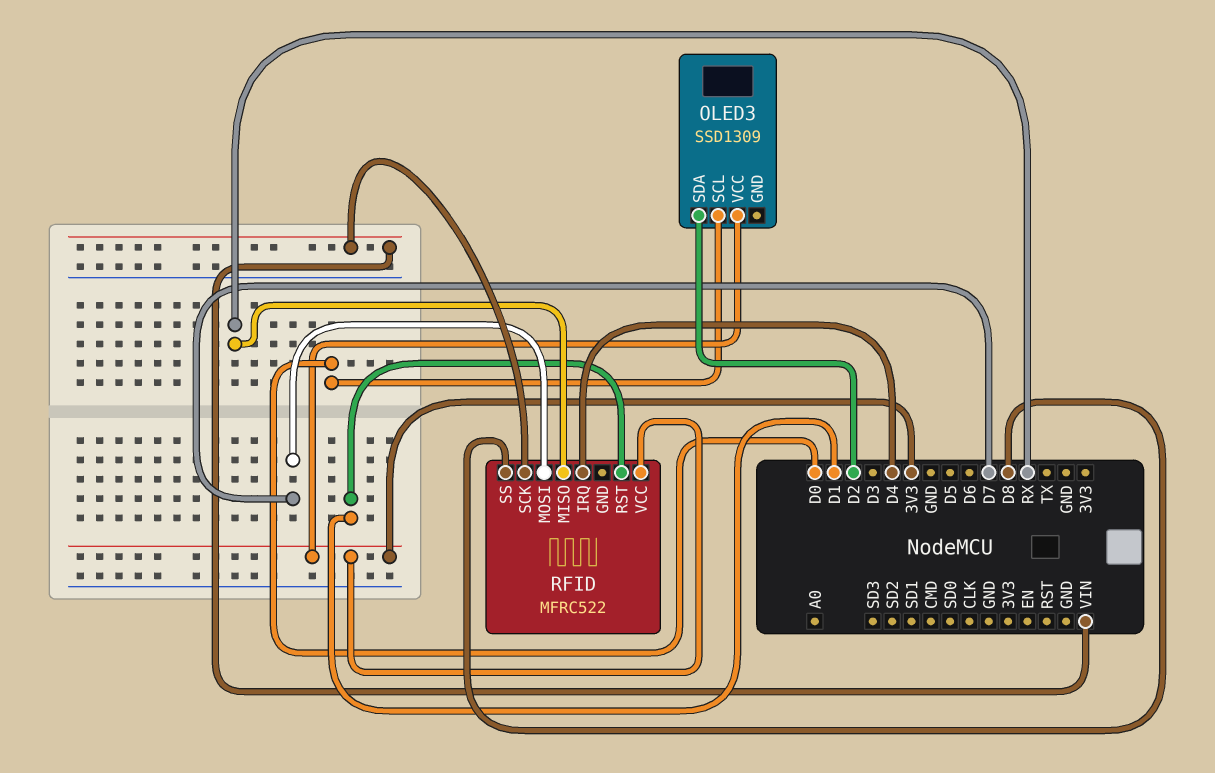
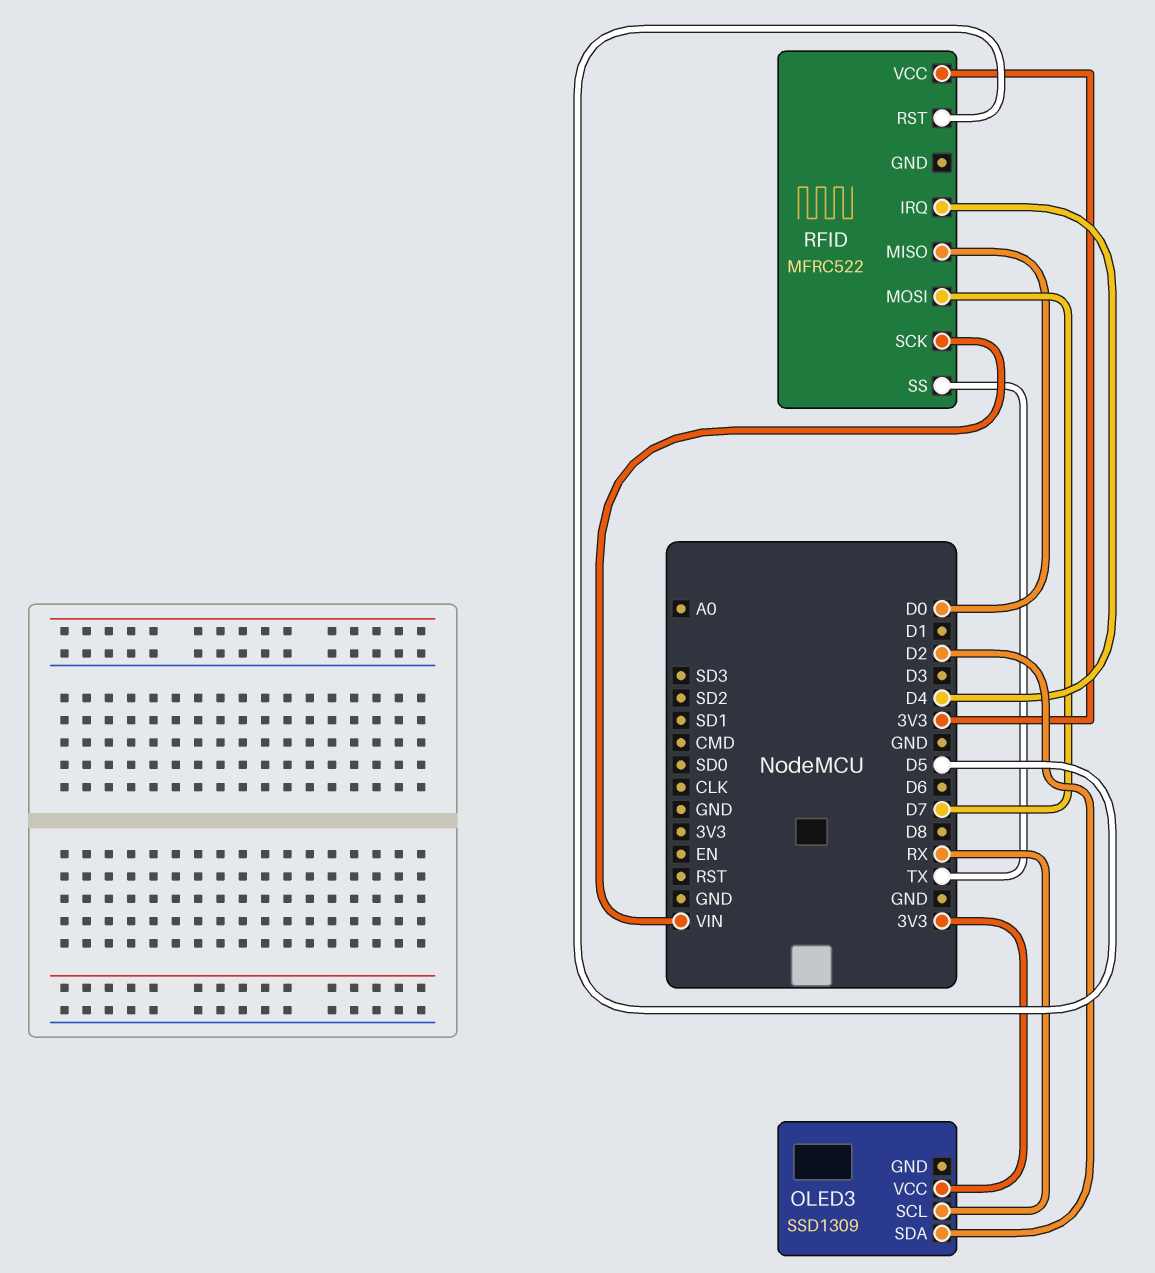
OLED3 pin SCL: D0 -> RX
RFID pin MISO: RX -> D0
RFID pin RST: D1 -> D5
RFID pin SS: D8 -> TX

